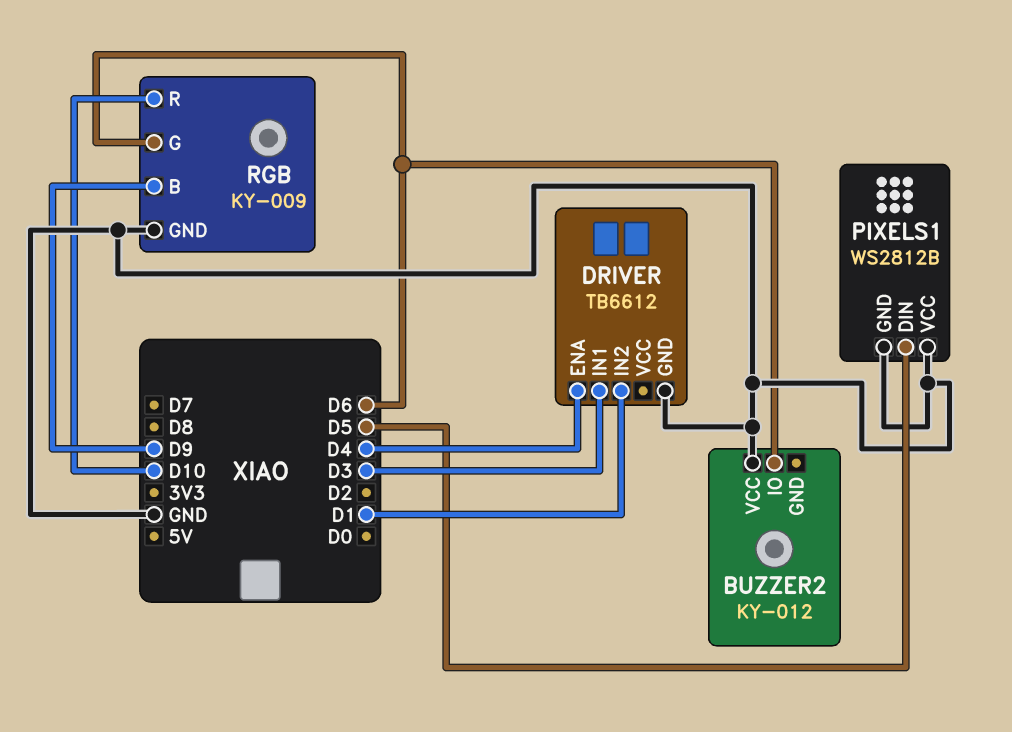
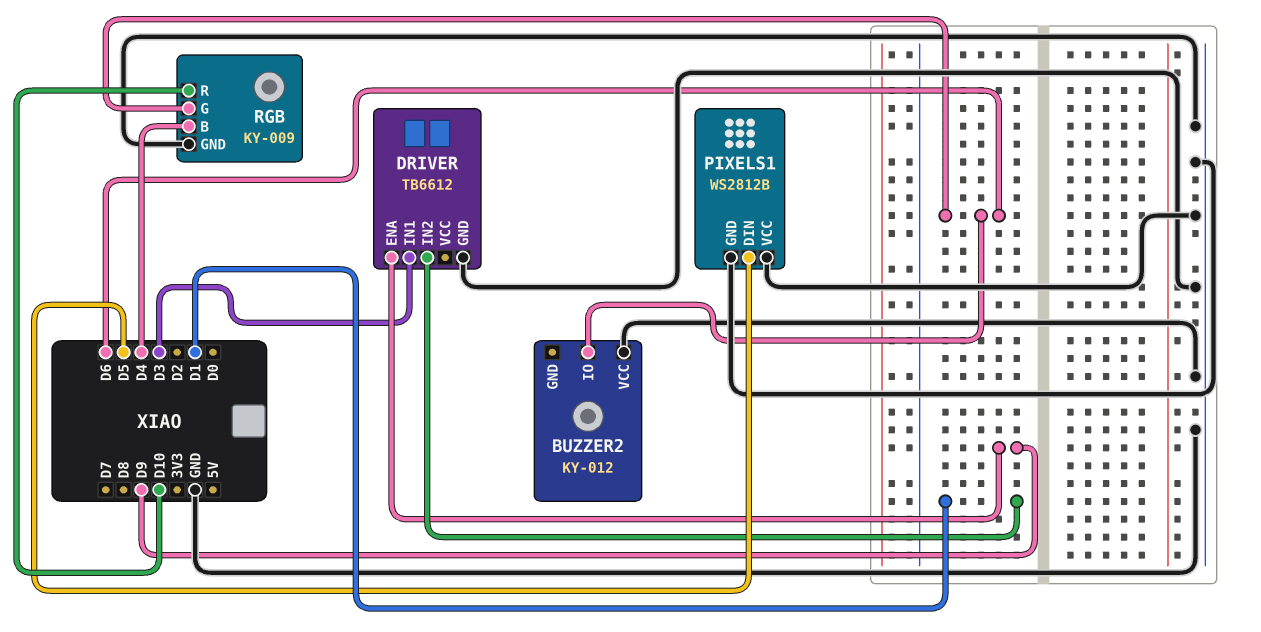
DRIVER pin ENA: D4 -> D9
RGB pin B: D9 -> D4

